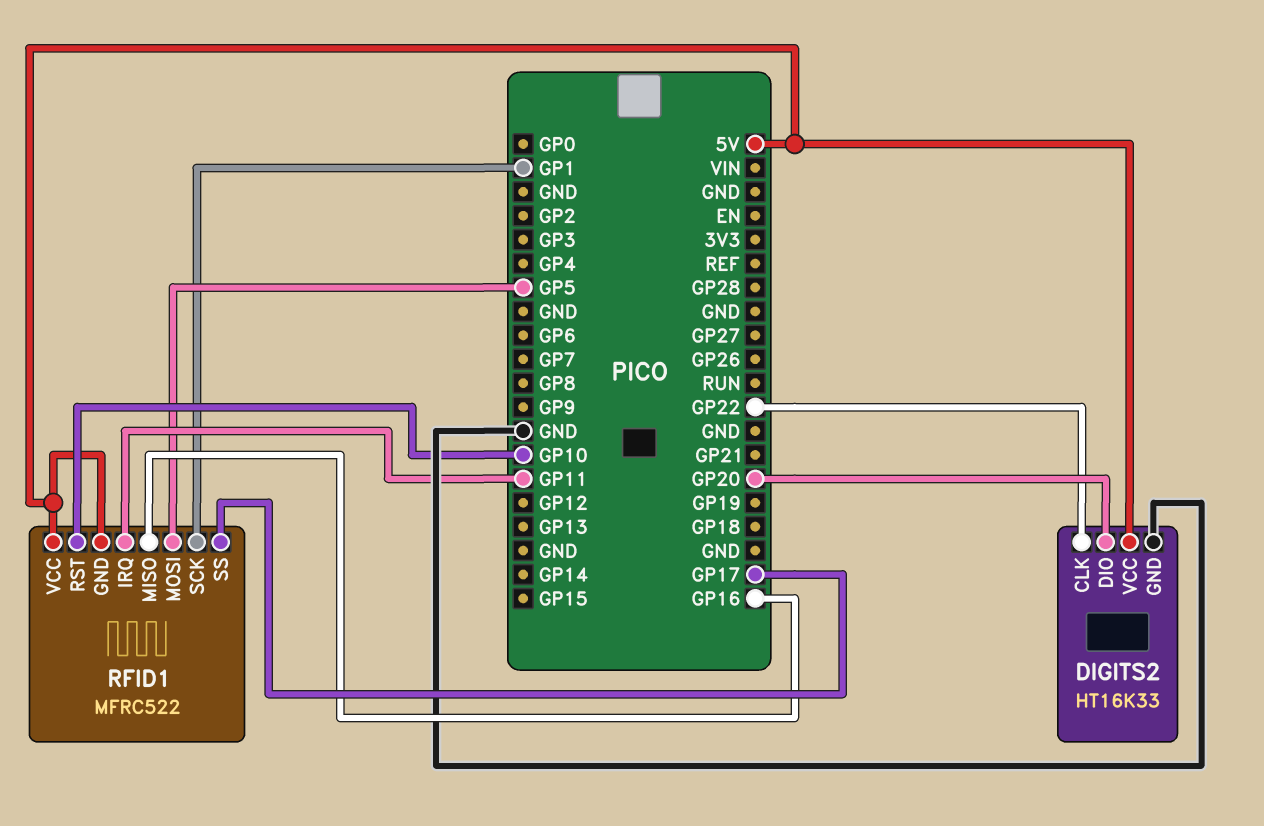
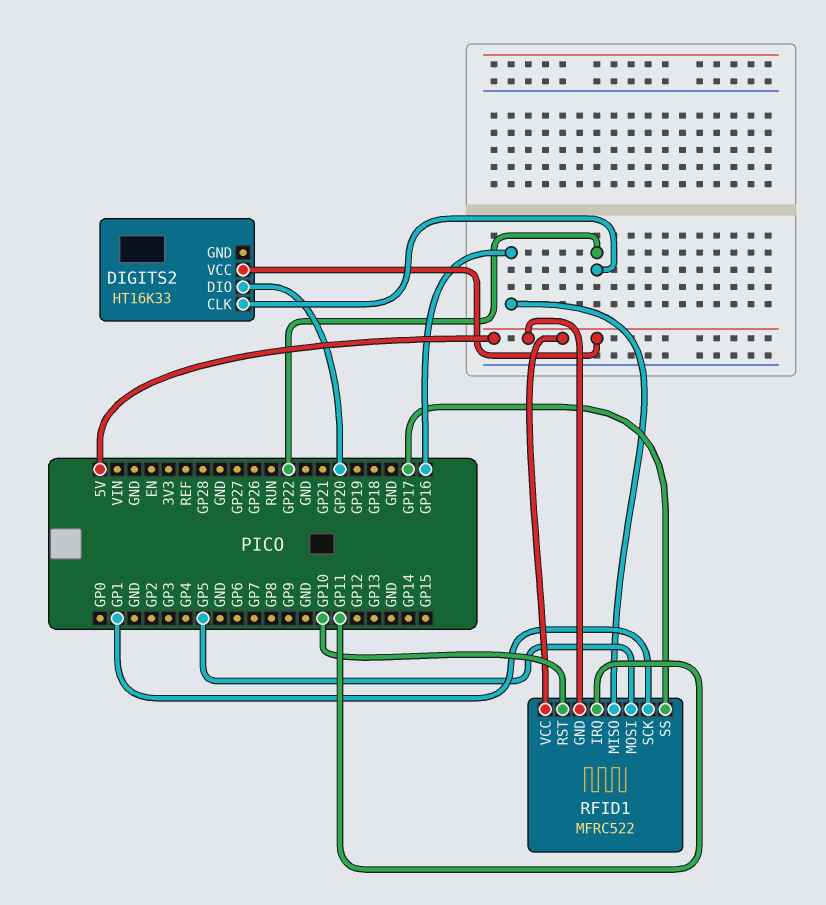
DIGITS2 pin GND: GND -> none

